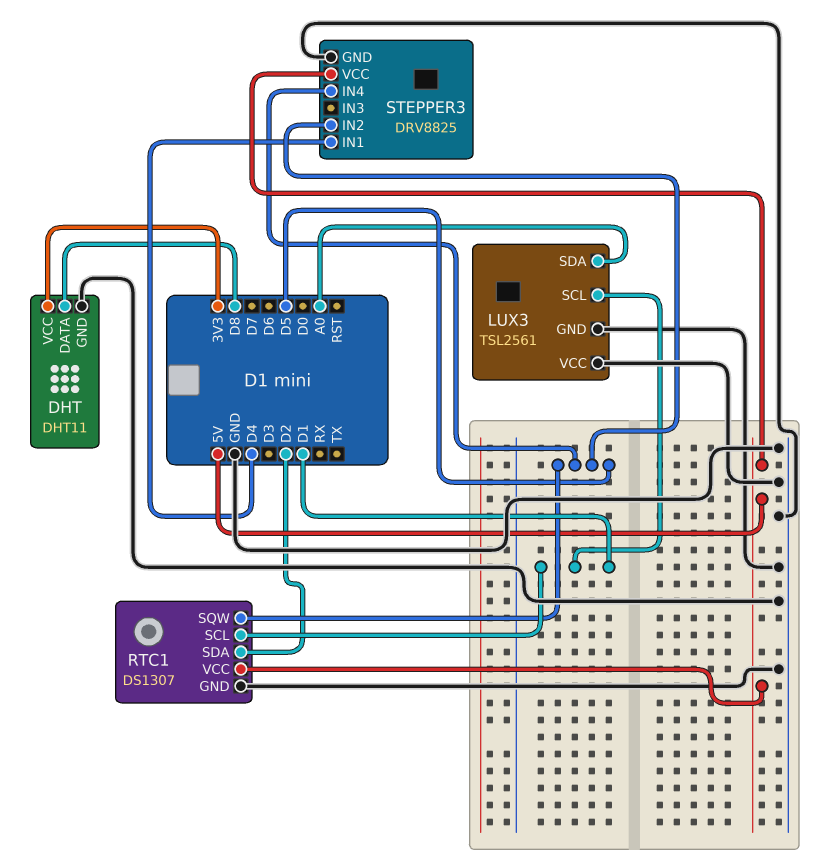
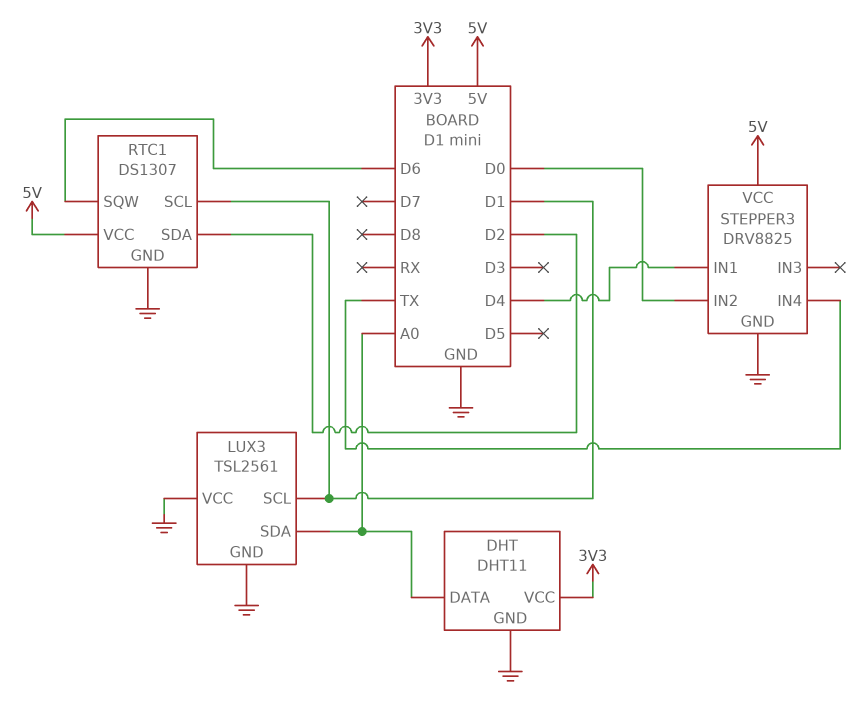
DHT pin DATA: D8 -> A0
RTC1 pin SQW: D5 -> D6
STEPPER3 pin IN2: D5 -> D0
STEPPER3 pin IN4: D5 -> TX

